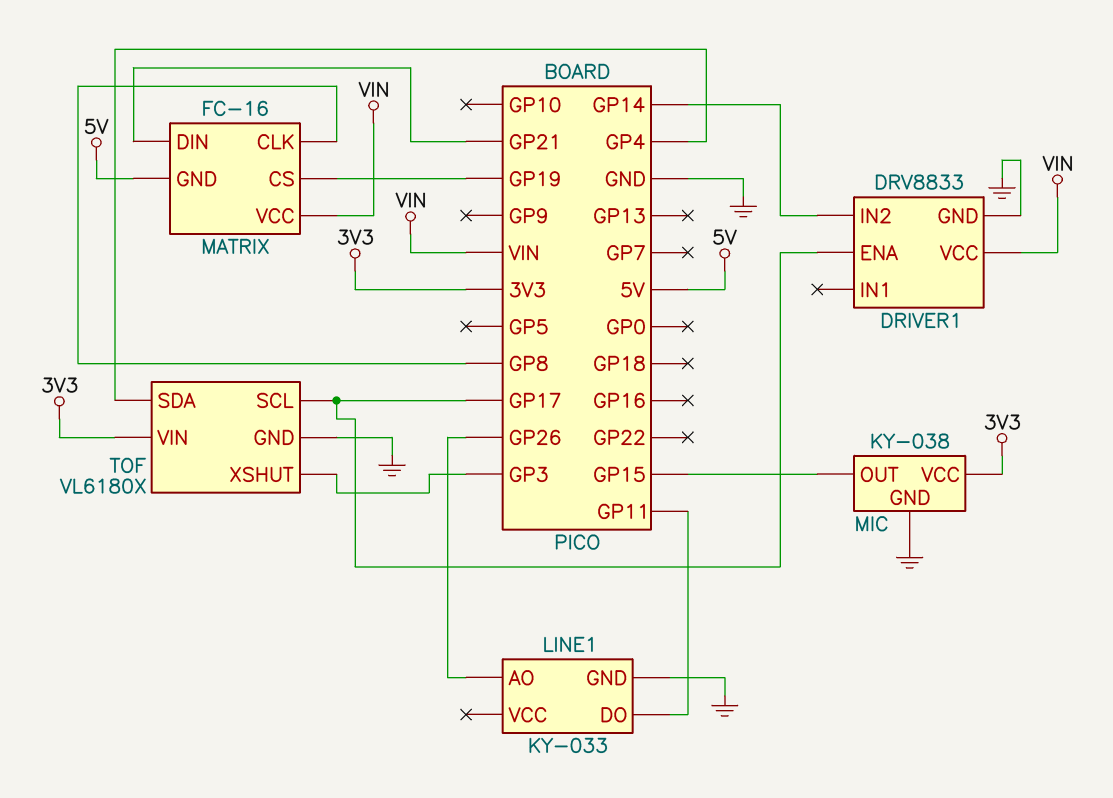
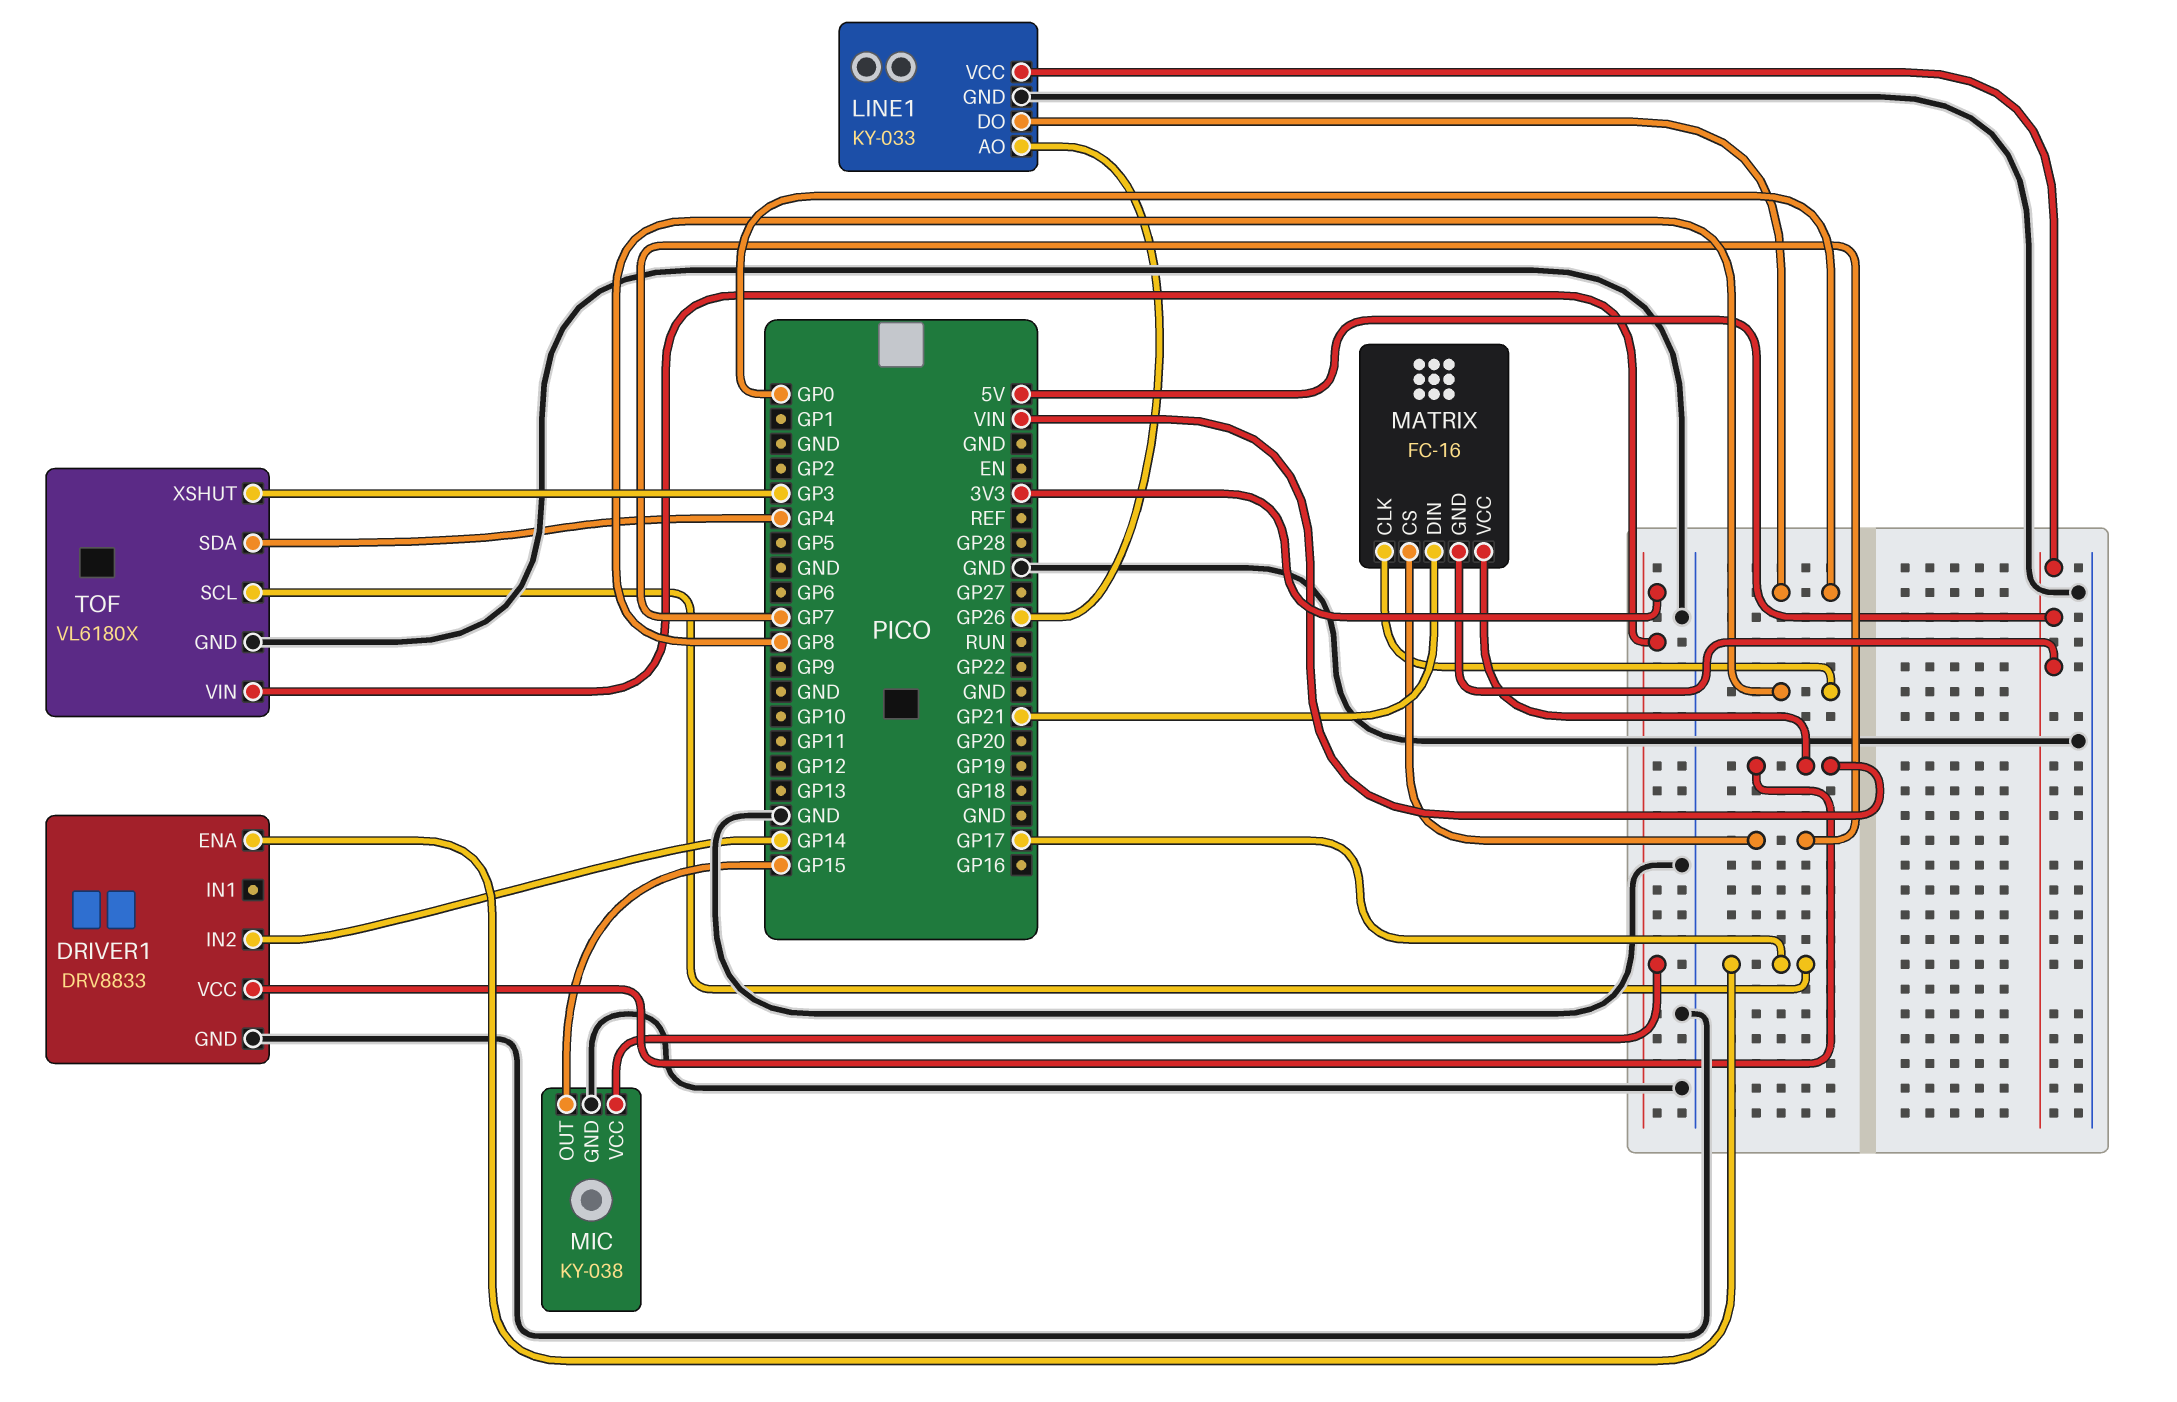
LINE1 pin DO: GP11 -> GP0
LINE1 pin VCC: none -> 5V
MATRIX pin CS: GP19 -> GP7

